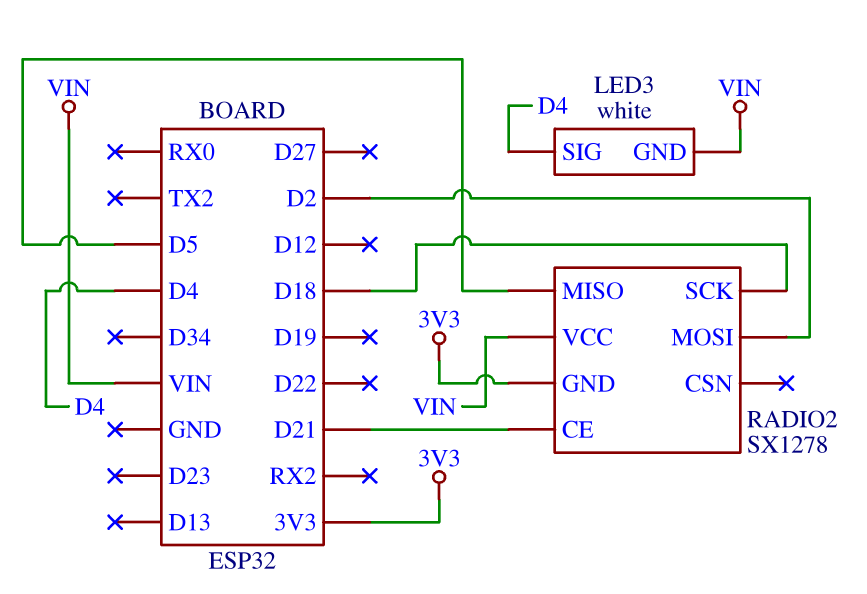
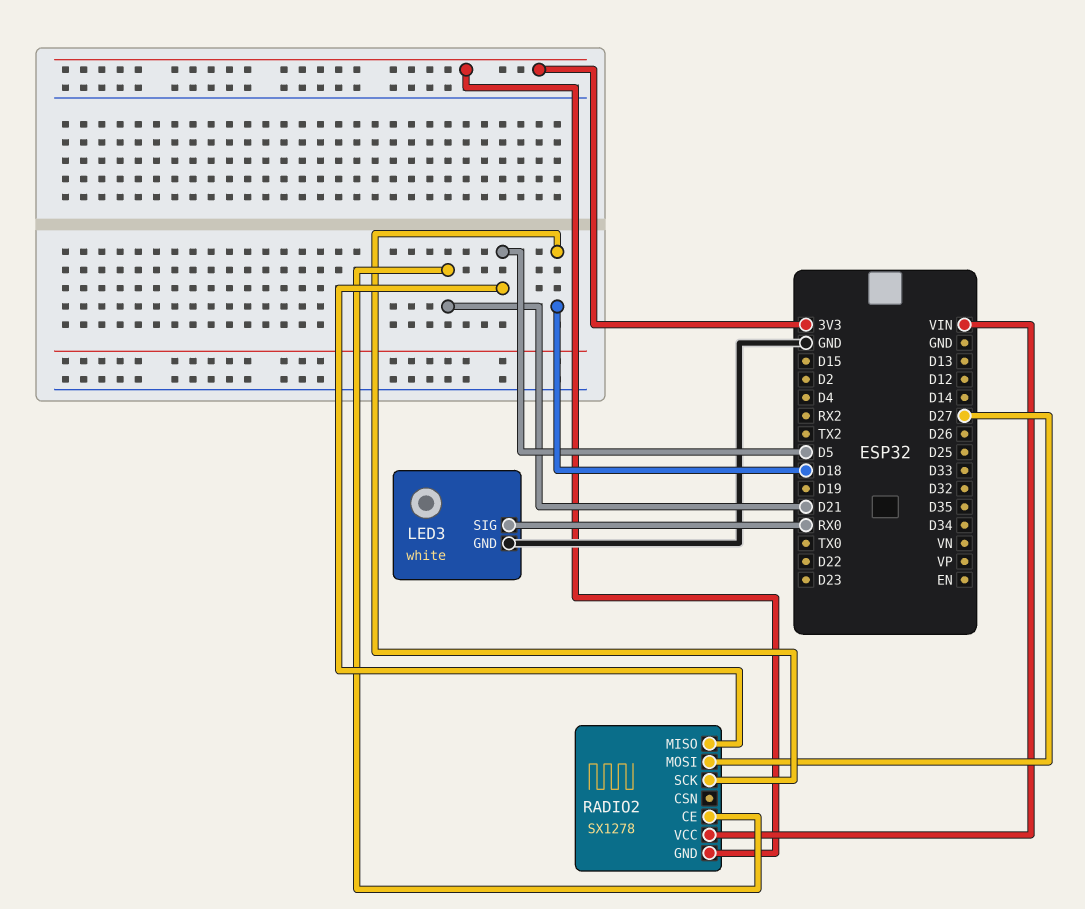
LED3 pin GND: VIN -> GND
LED3 pin SIG: D4 -> RX0
RADIO2 pin MOSI: D2 -> D27

